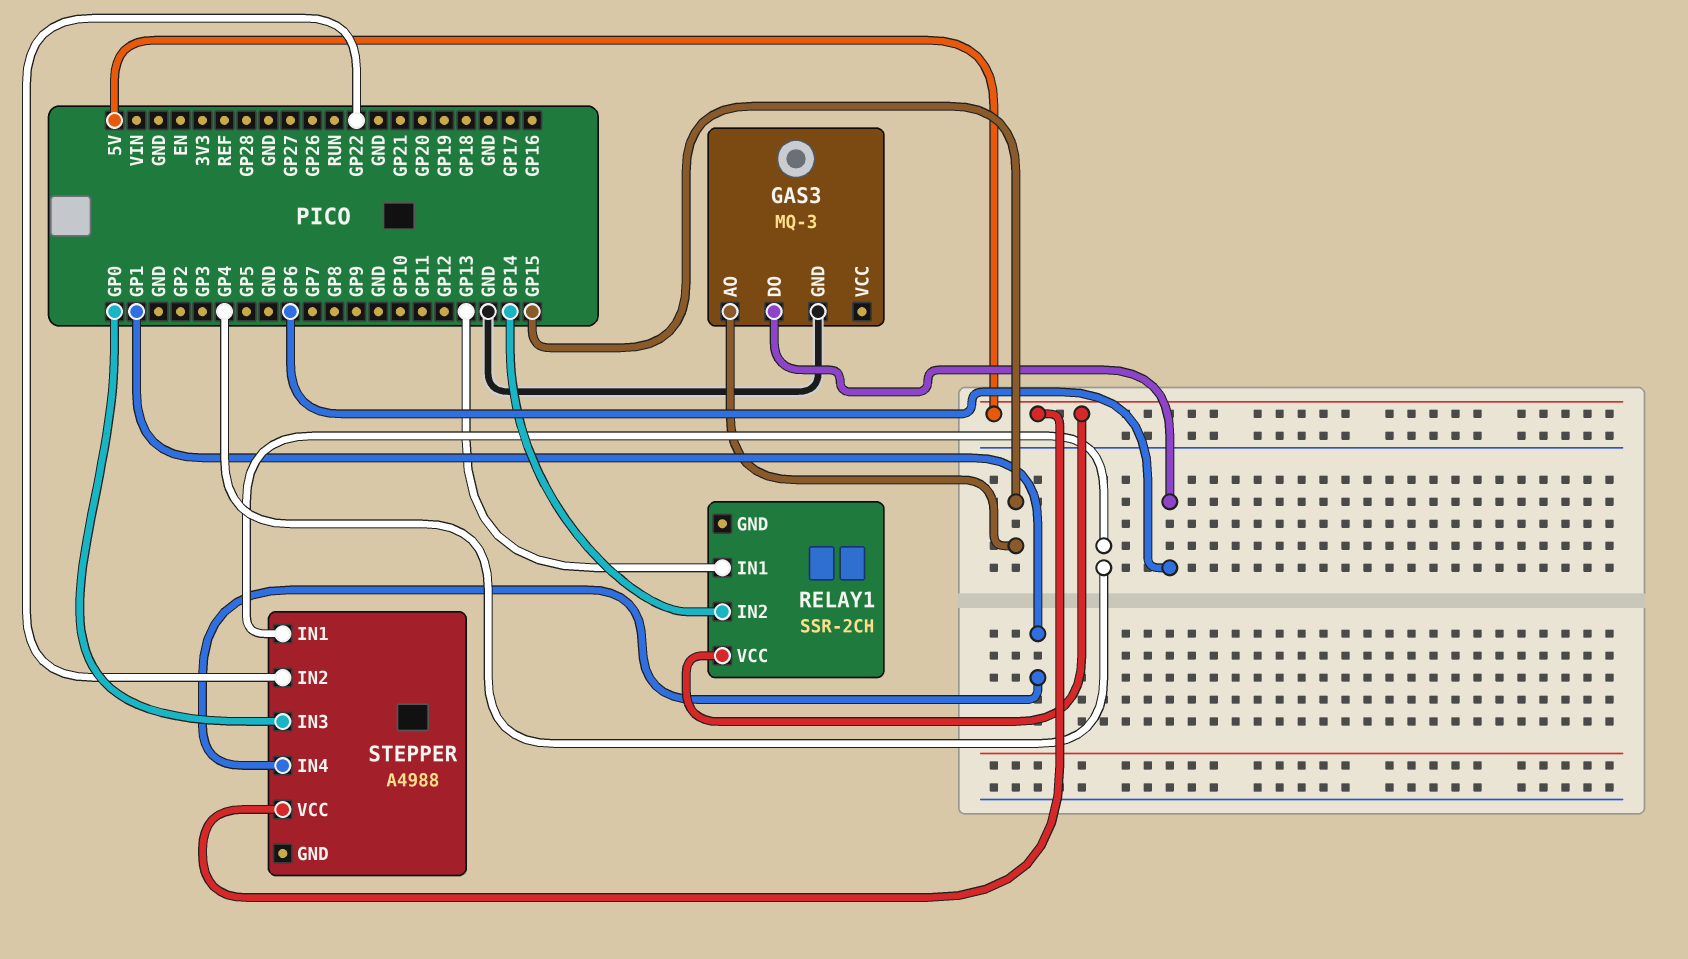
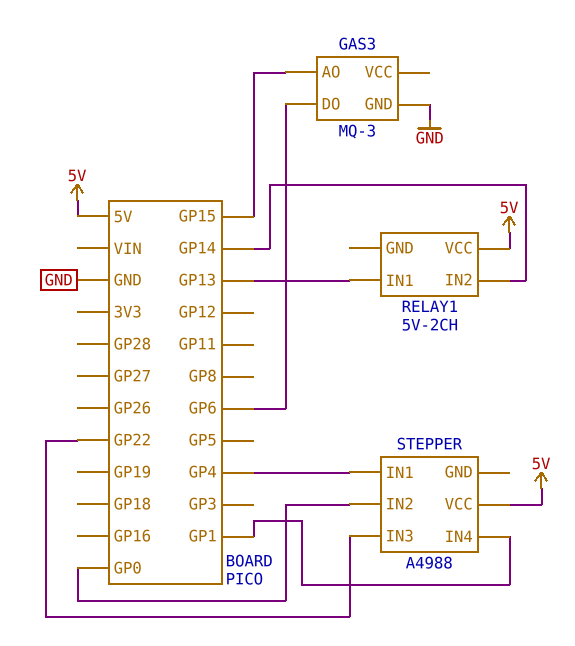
RELAY1: SSR-2CH -> 5V-2CH
STEPPER pin IN2: GP22 -> GP0
STEPPER pin IN3: GP0 -> GP22

